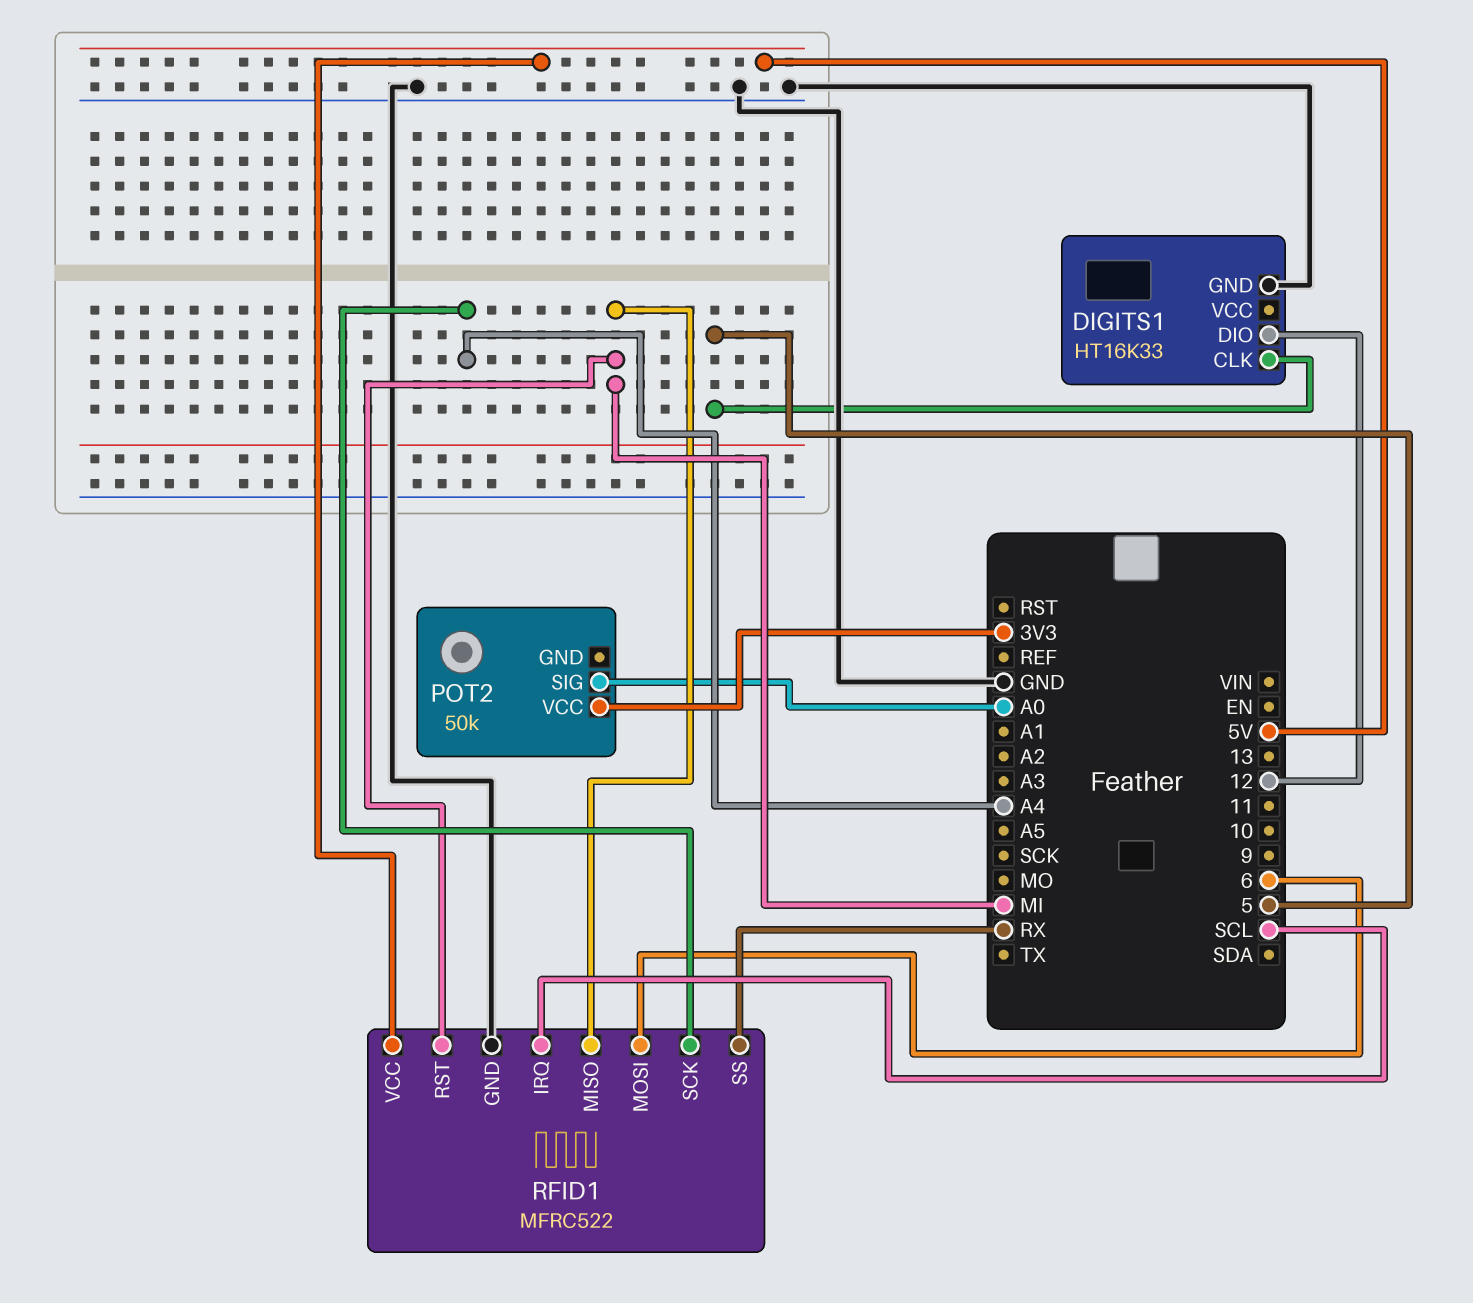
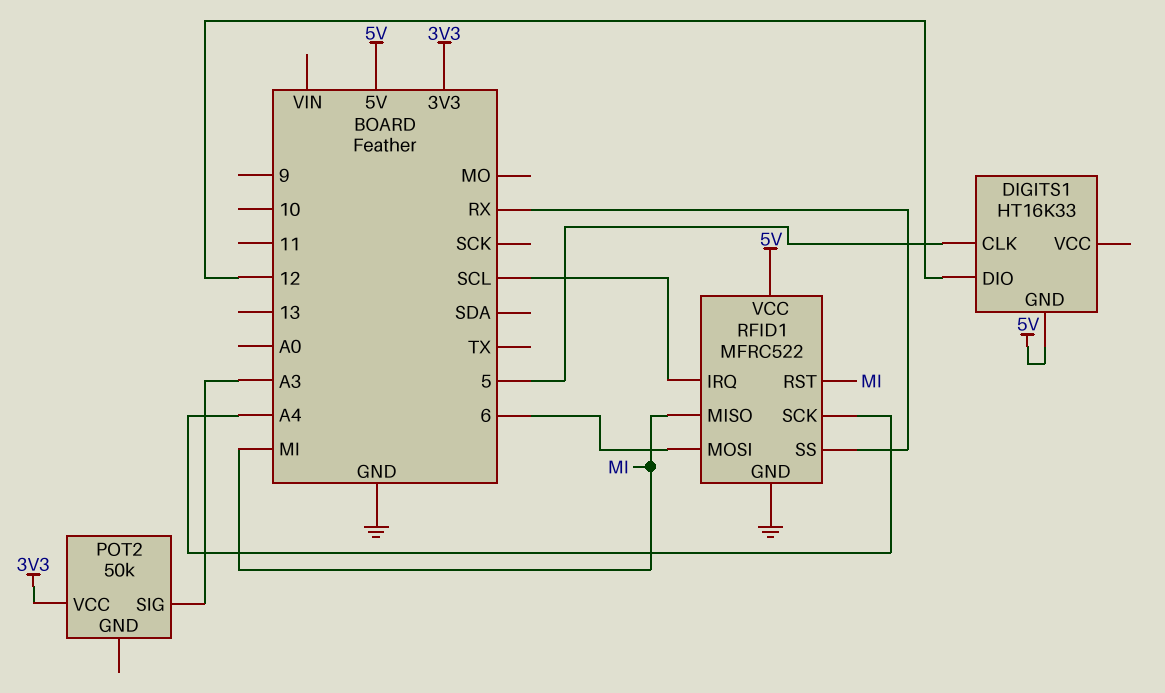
DIGITS1 pin GND: GND -> 5V
POT2 pin SIG: A0 -> A3

